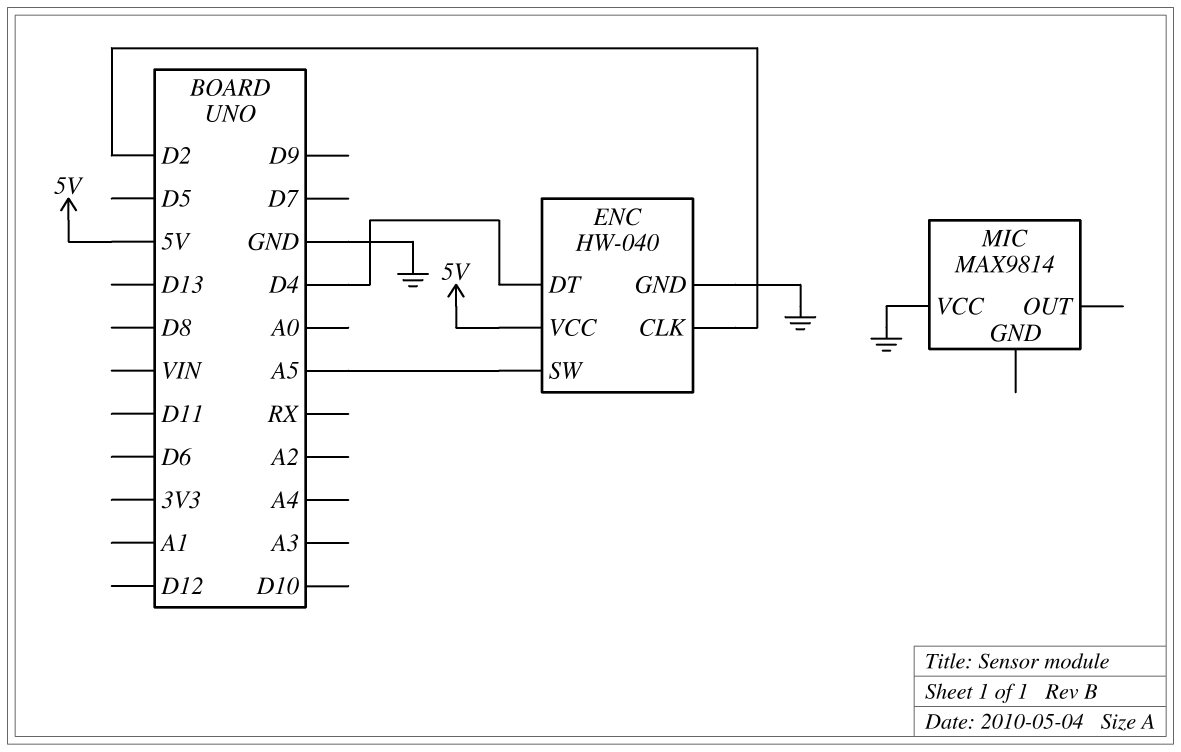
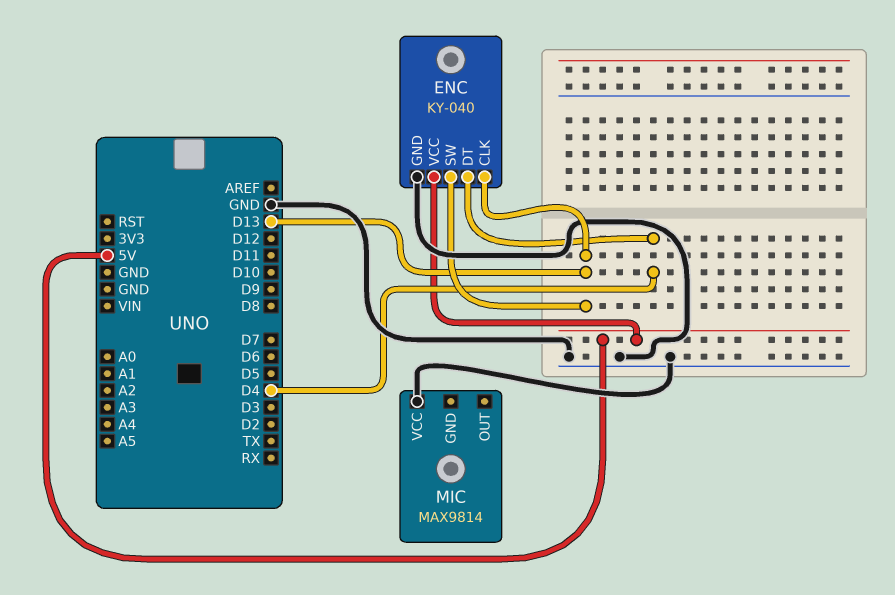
ENC: HW-040 -> KY-040
ENC pin CLK: D2 -> D13
ENC pin SW: A5 -> D13

